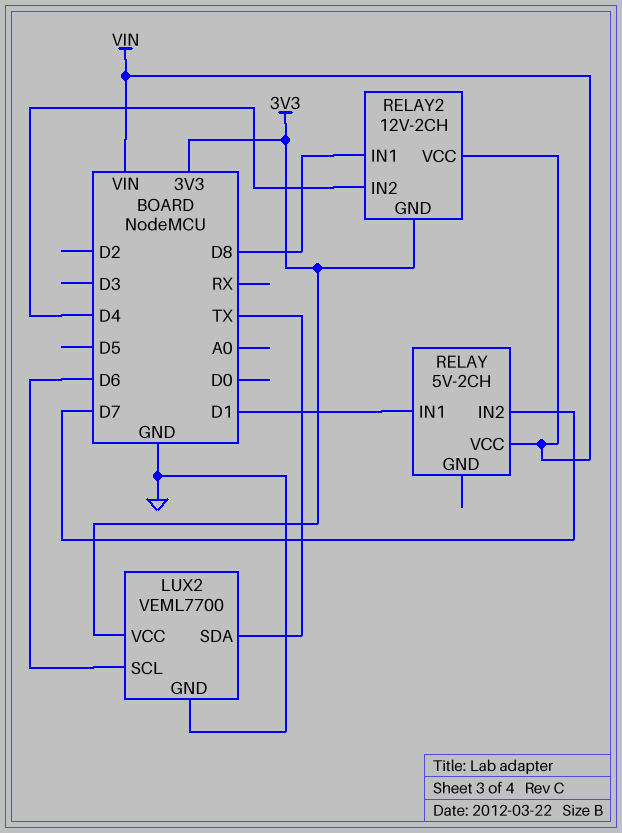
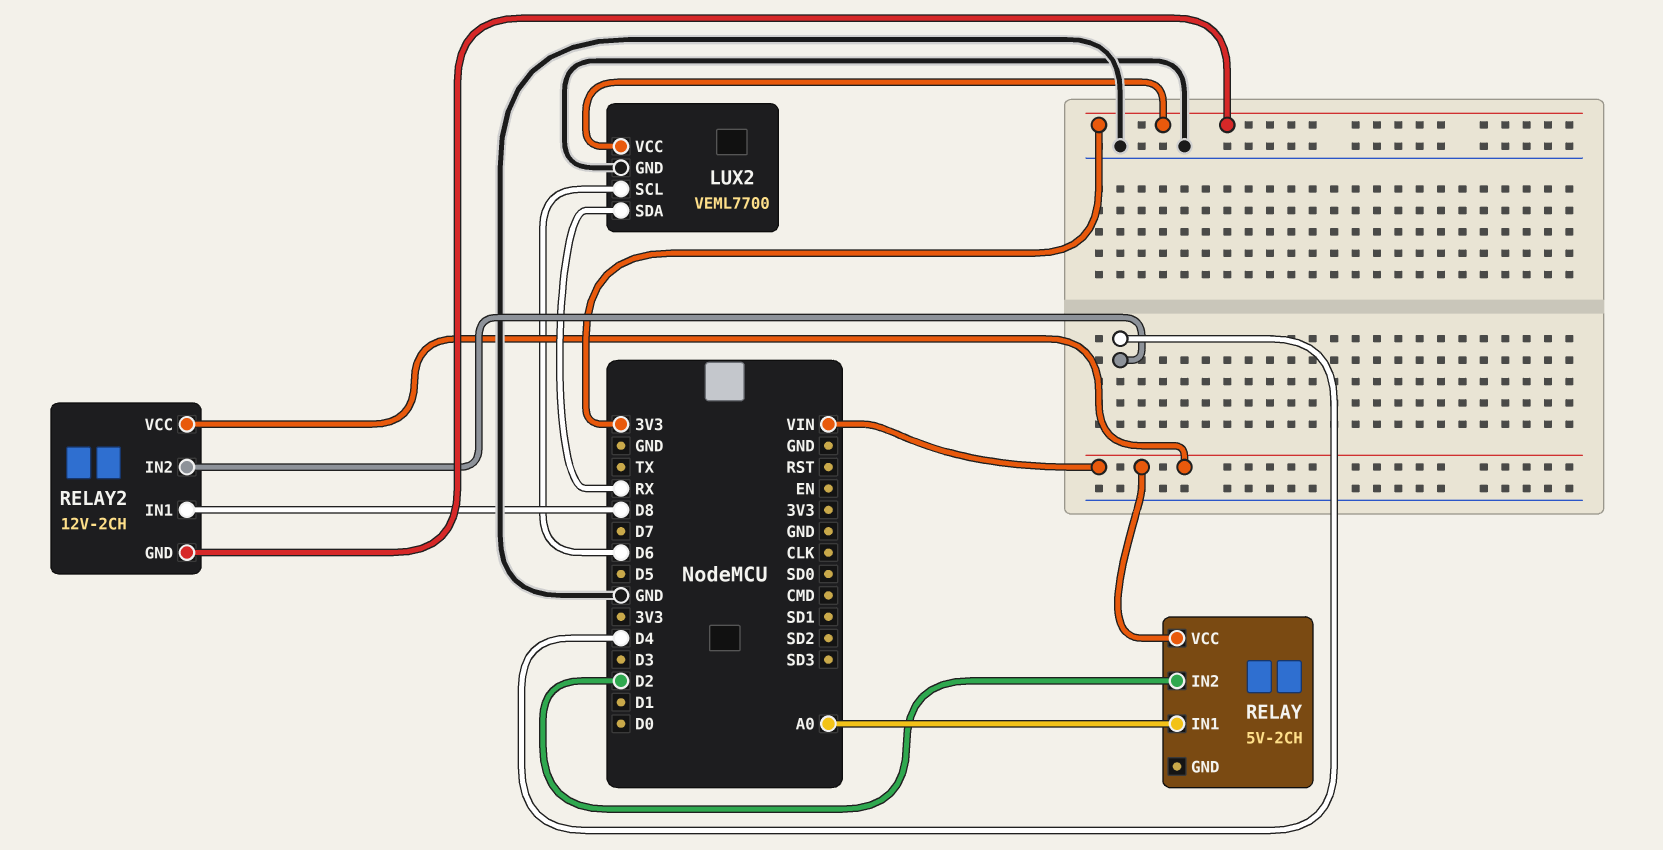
LUX2 pin SDA: TX -> RX
RELAY pin IN1: D1 -> A0
RELAY pin IN2: D7 -> D2

